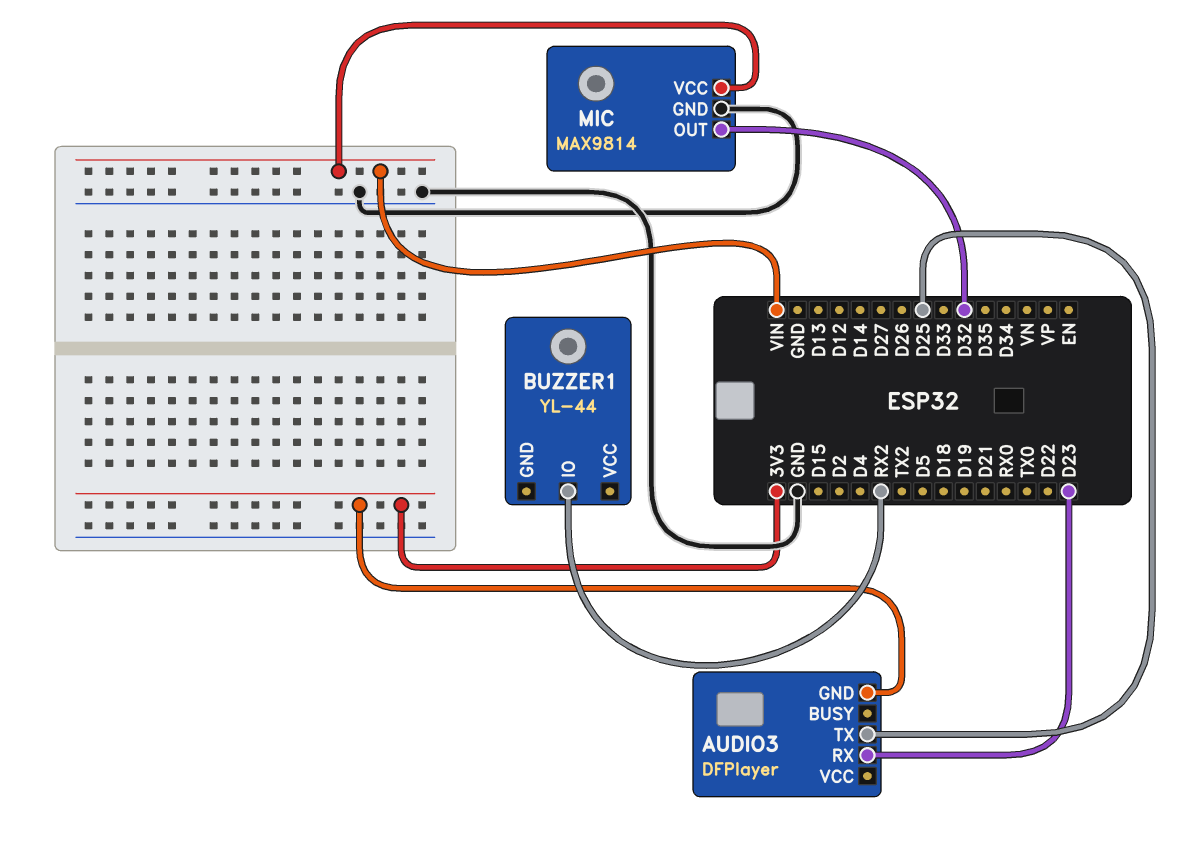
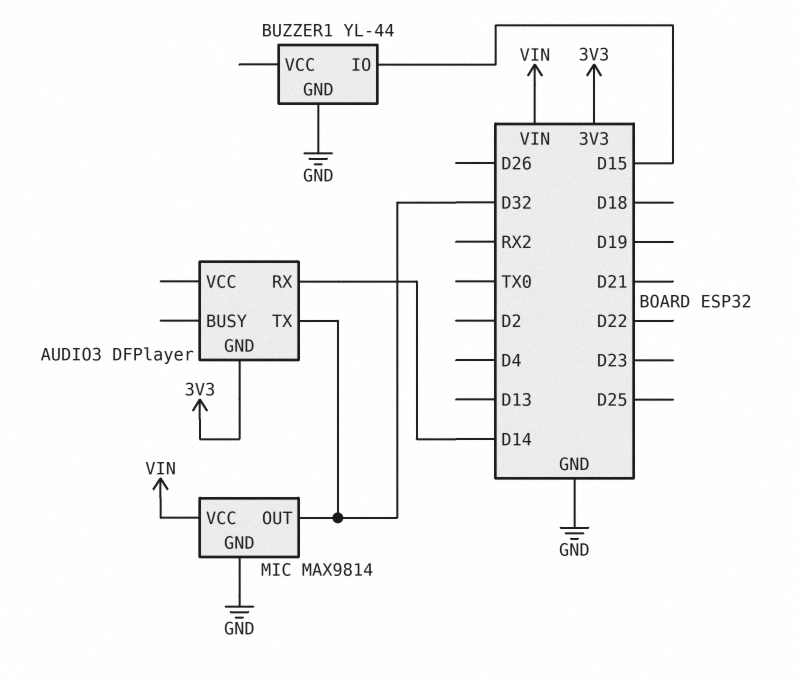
AUDIO3 pin RX: D23 -> D14
AUDIO3 pin TX: D25 -> D32
BUZZER1 pin GND: none -> GND
BUZZER1 pin IO: RX2 -> D15

